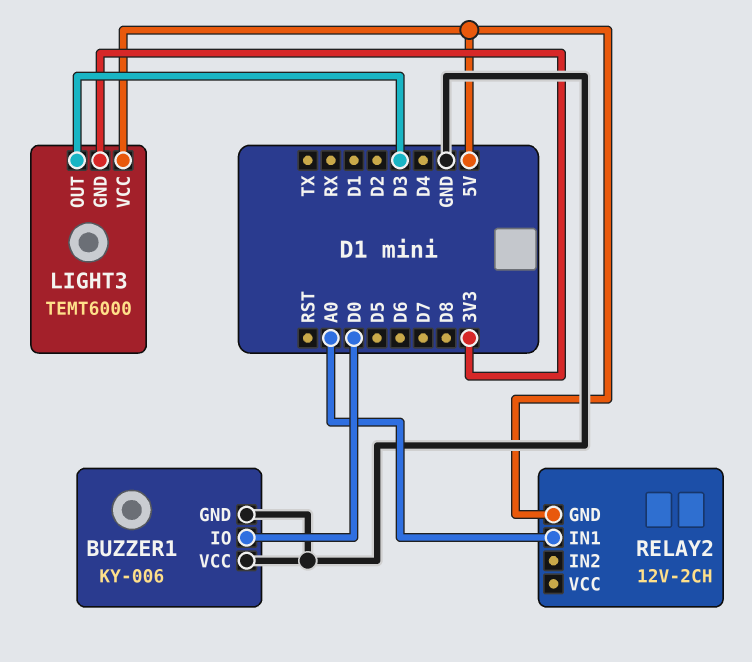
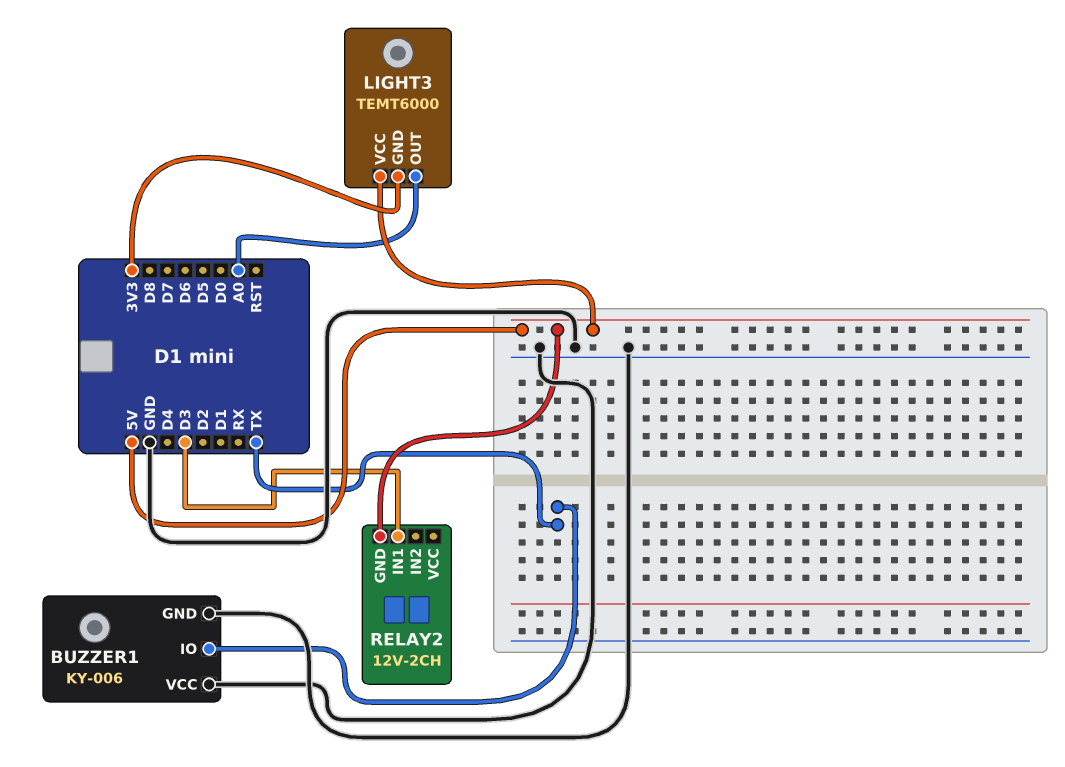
BUZZER1 pin IO: D0 -> TX
LIGHT3 pin OUT: D3 -> A0
RELAY2 pin IN1: A0 -> D3

